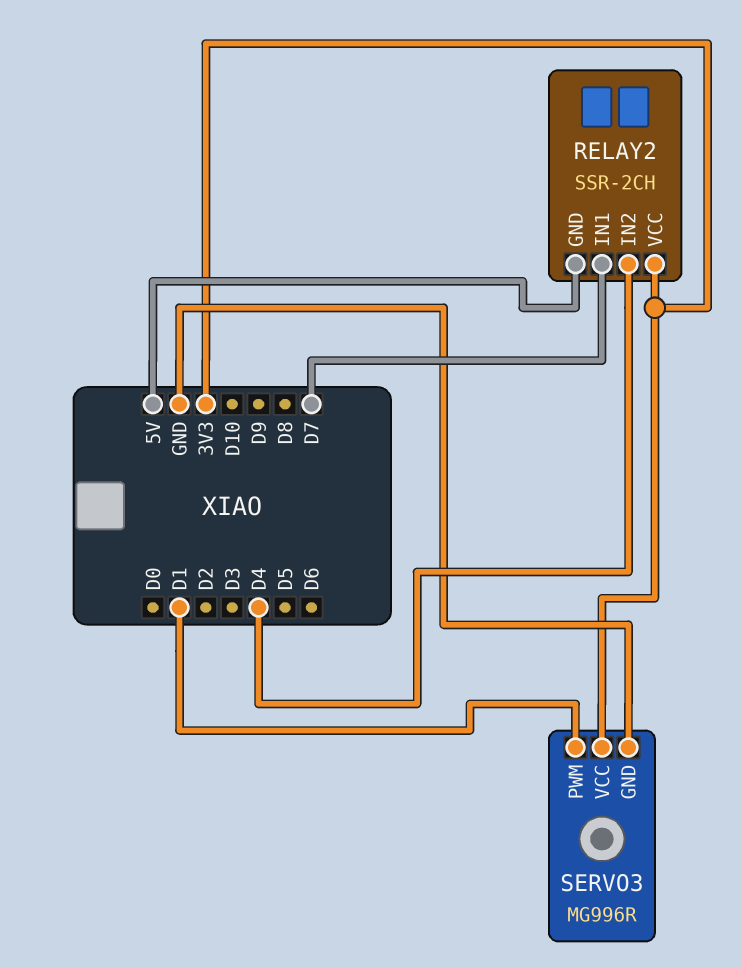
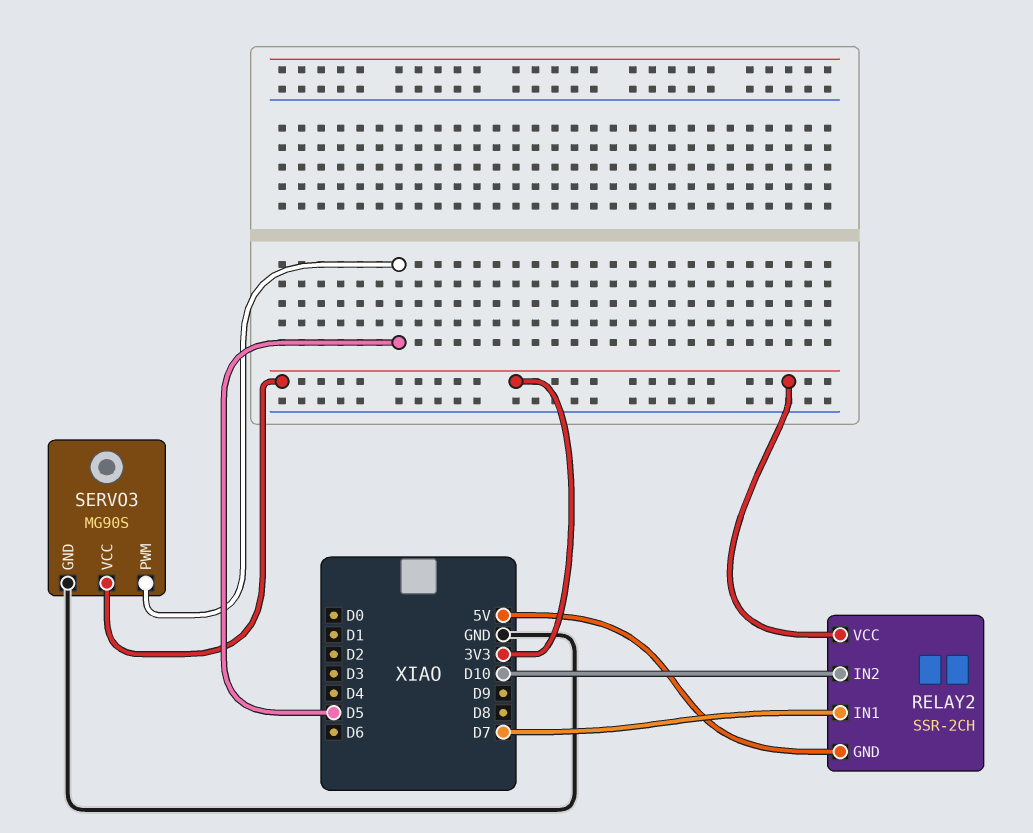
RELAY2 pin IN2: D4 -> D10
SERVO3: MG996R -> MG90S
SERVO3 pin PWM: D1 -> D5

